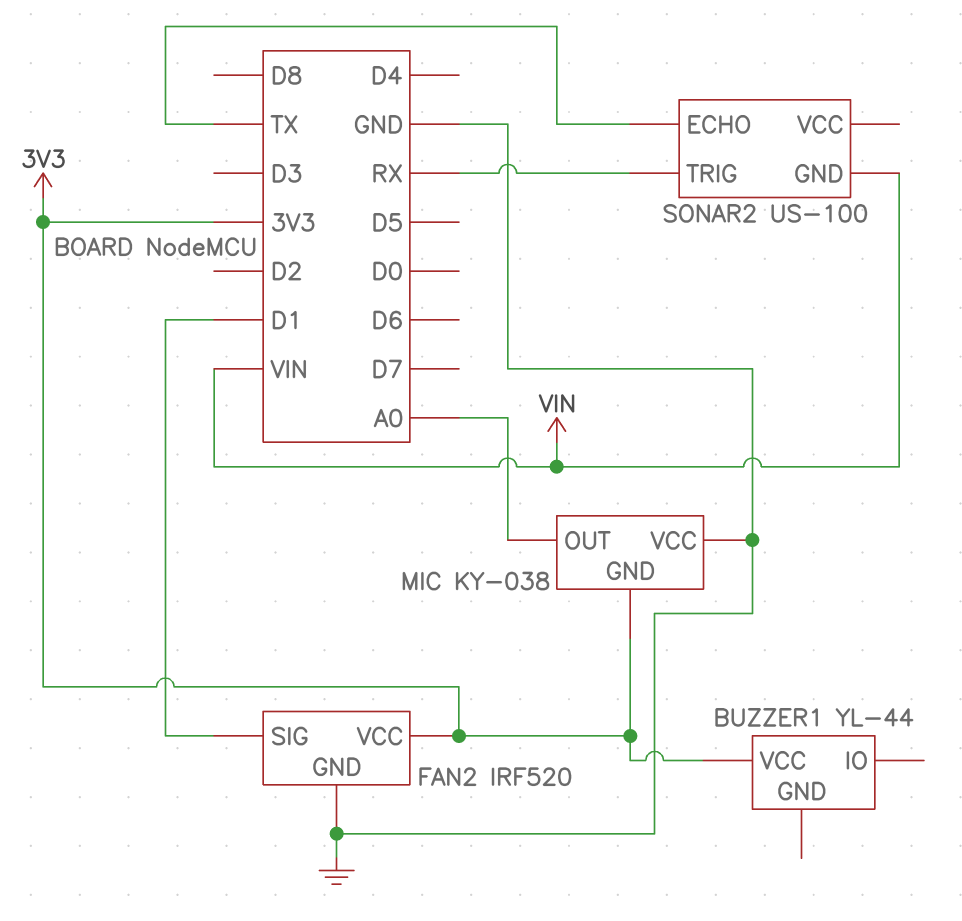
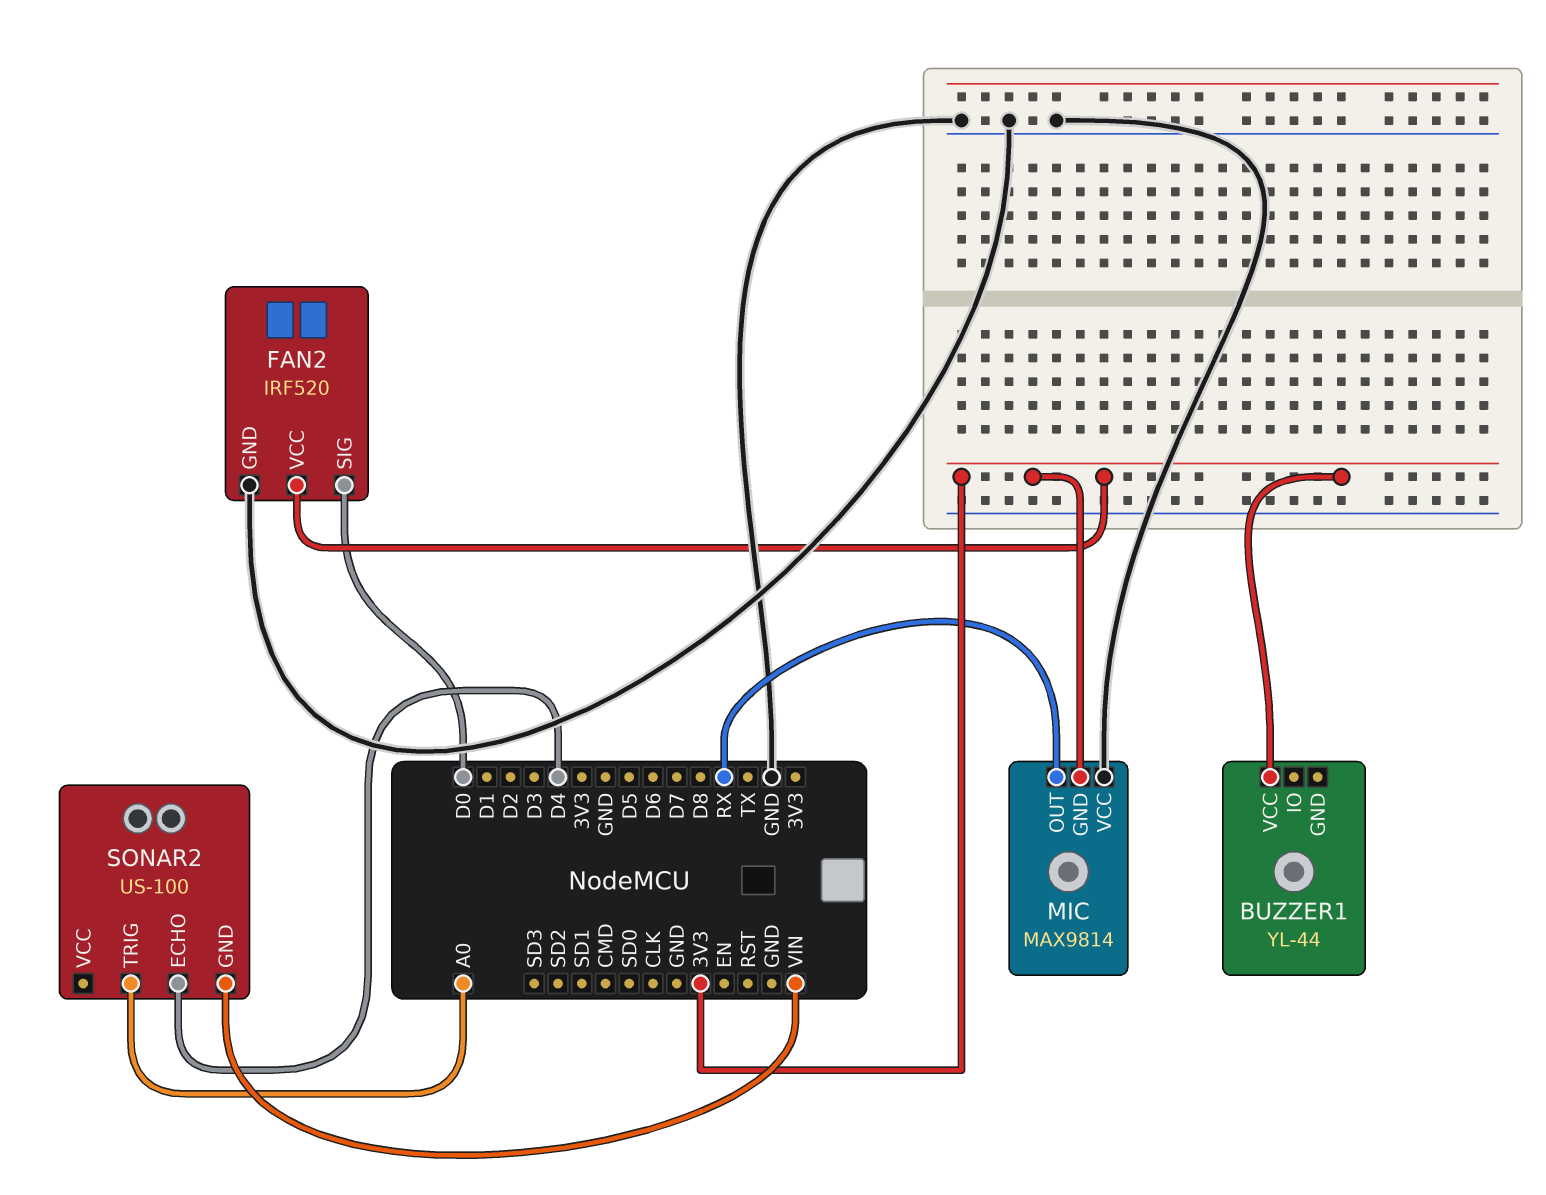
FAN2 pin SIG: D1 -> D0
MIC: KY-038 -> MAX9814
MIC pin OUT: A0 -> RX
SONAR2 pin ECHO: TX -> D4
SONAR2 pin TRIG: RX -> A0

